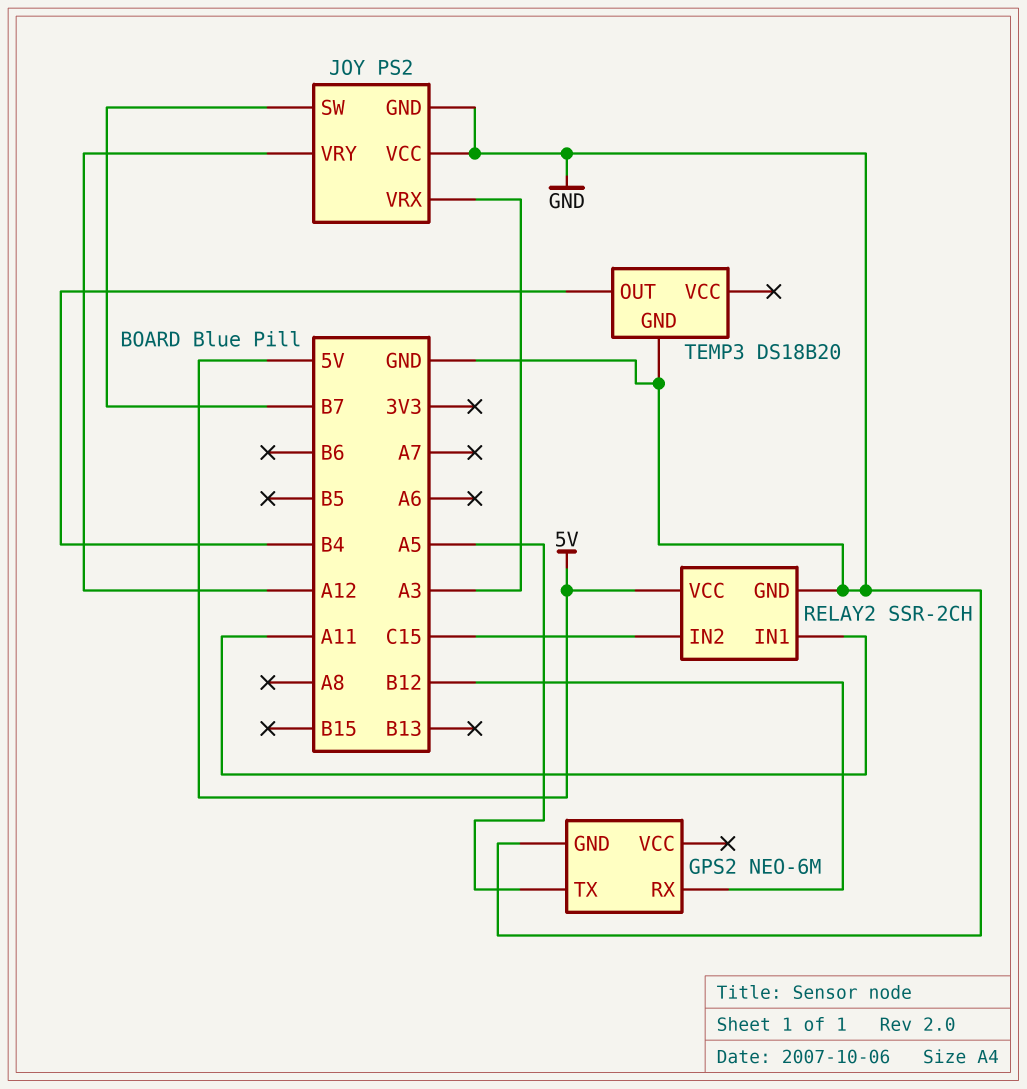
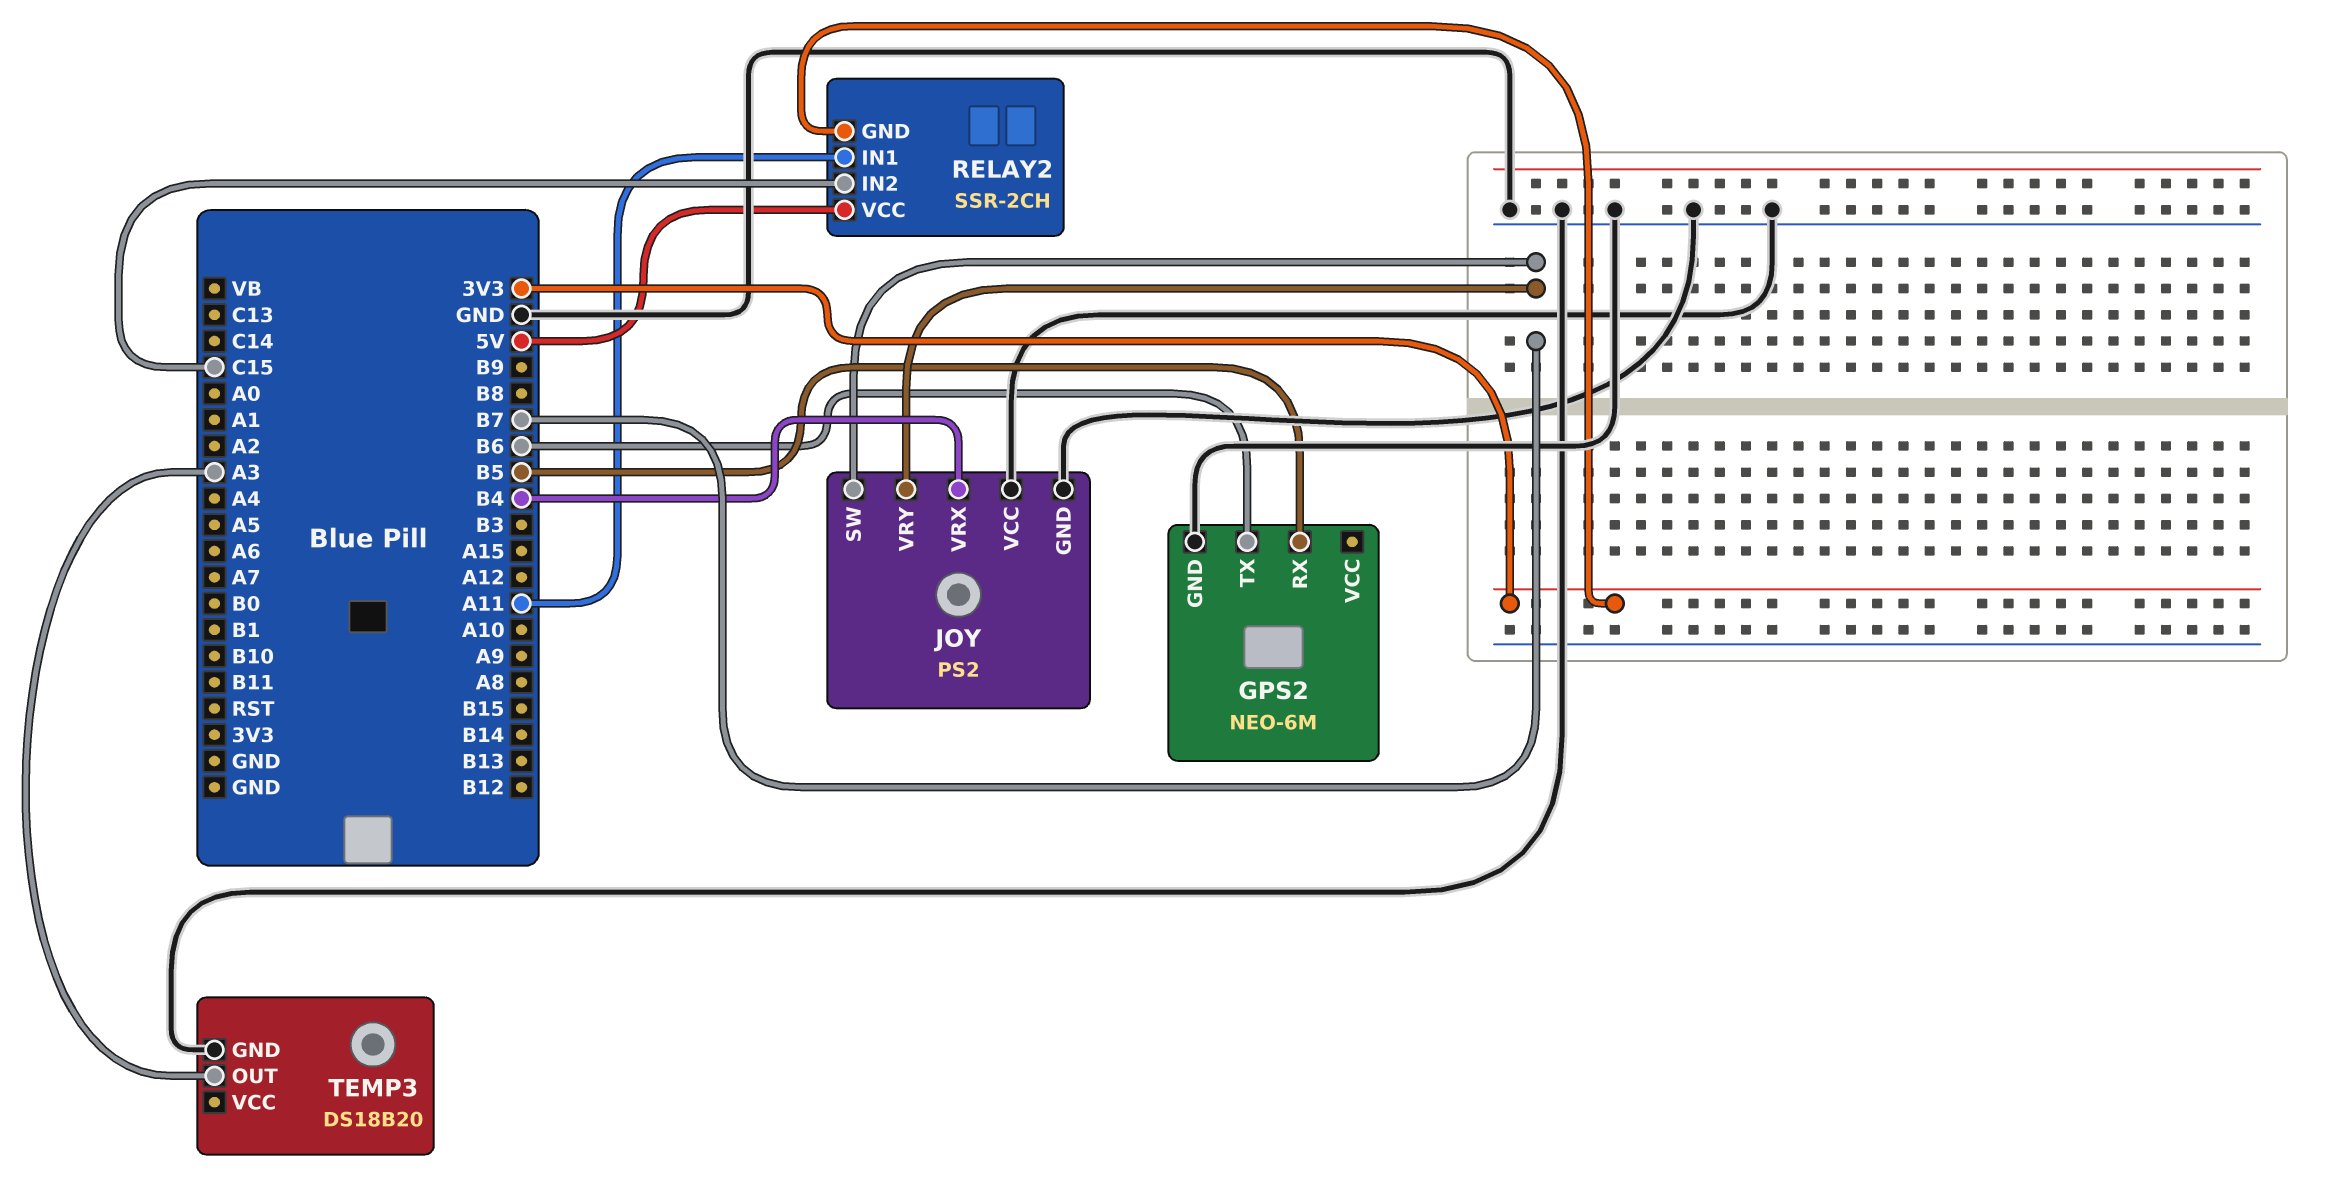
GPS2 pin RX: B12 -> B5
GPS2 pin TX: A5 -> B6
JOY pin VRX: A3 -> B4
JOY pin VRY: A12 -> B7
RELAY2 pin GND: GND -> 3V3
TEMP3 pin OUT: B4 -> A3

